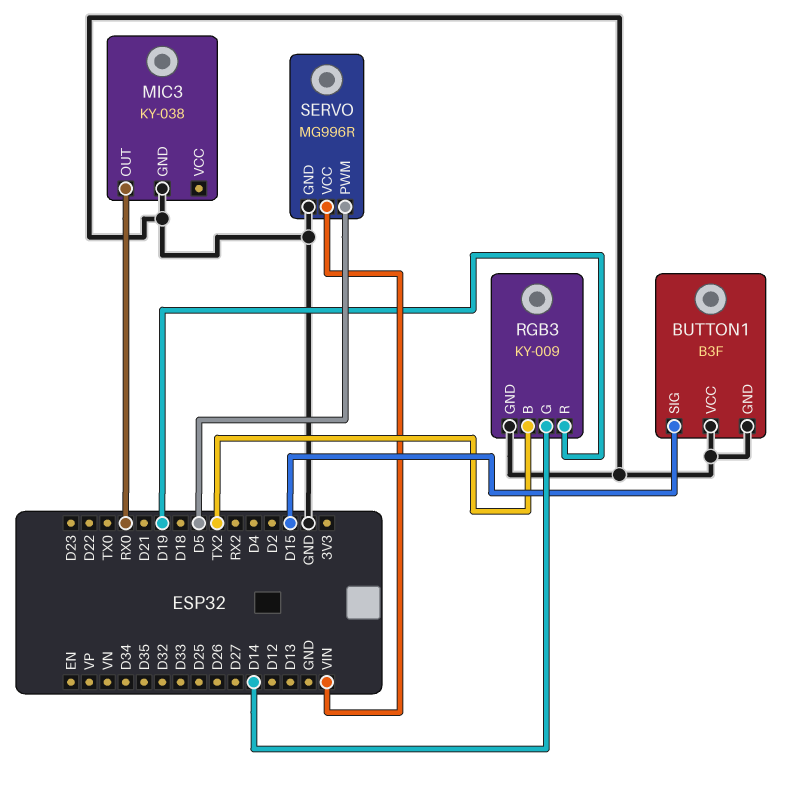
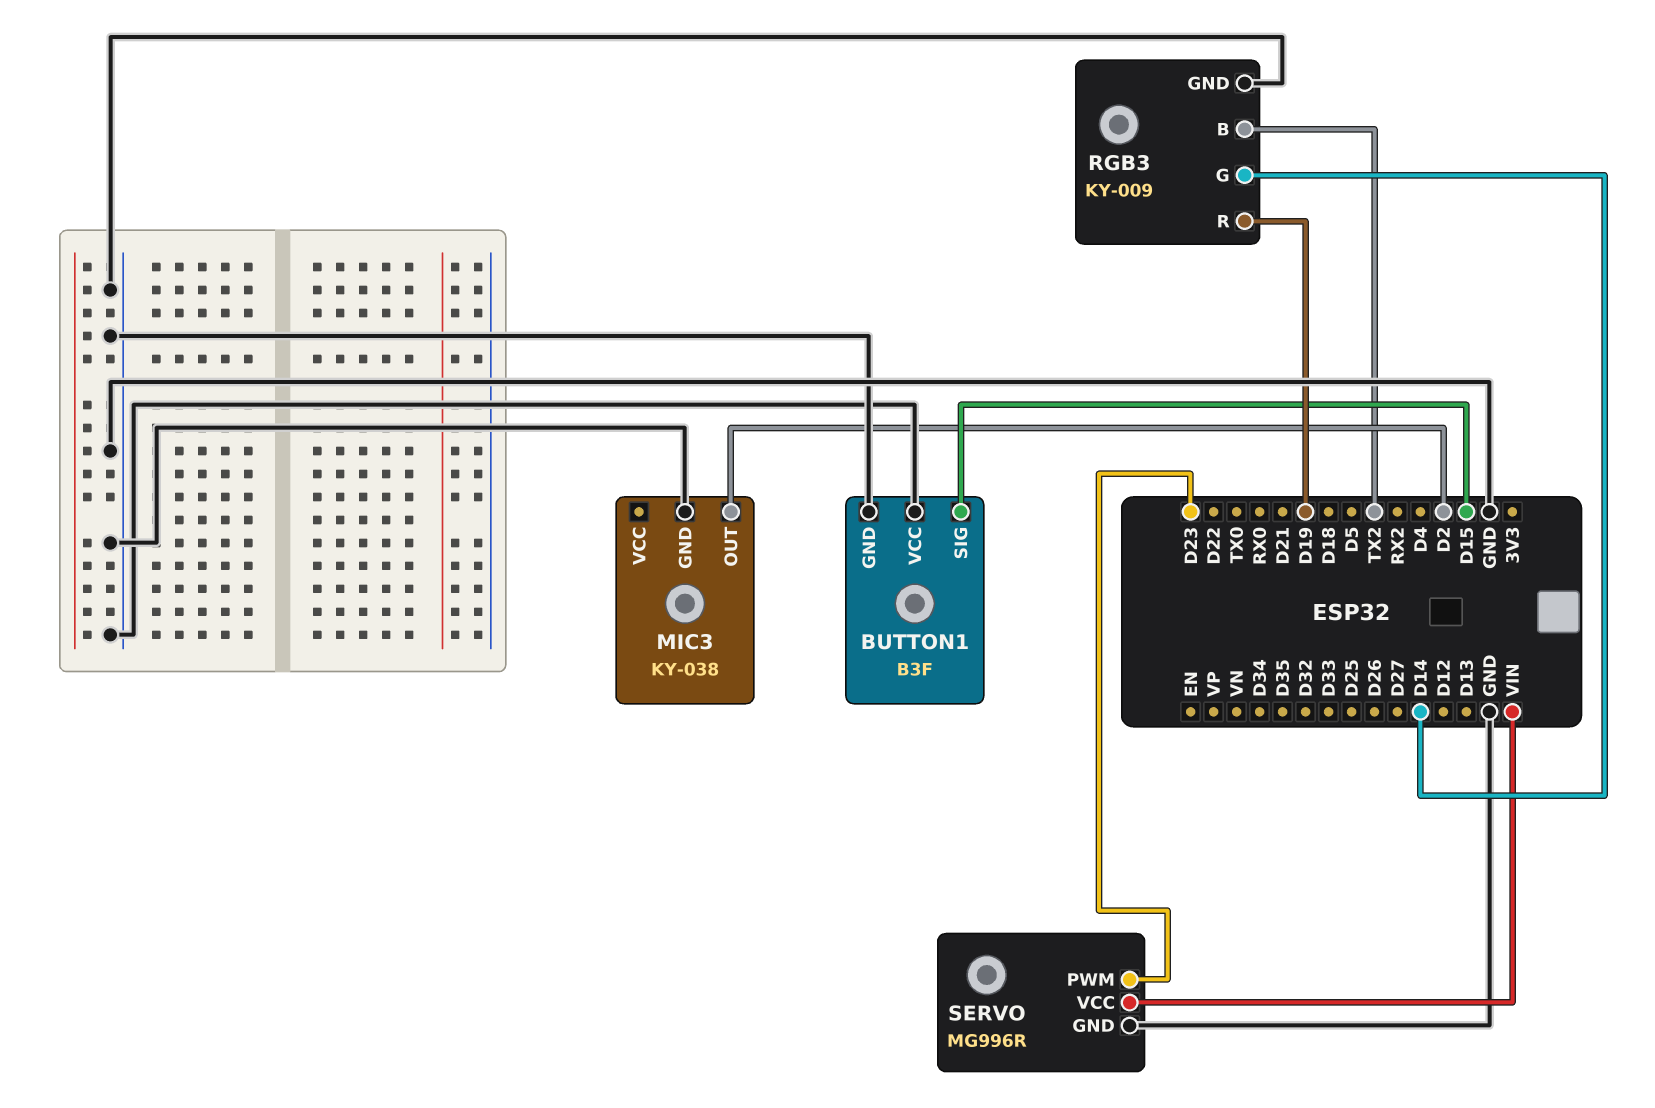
MIC3 pin OUT: RX0 -> D2
SERVO pin PWM: D5 -> D23

